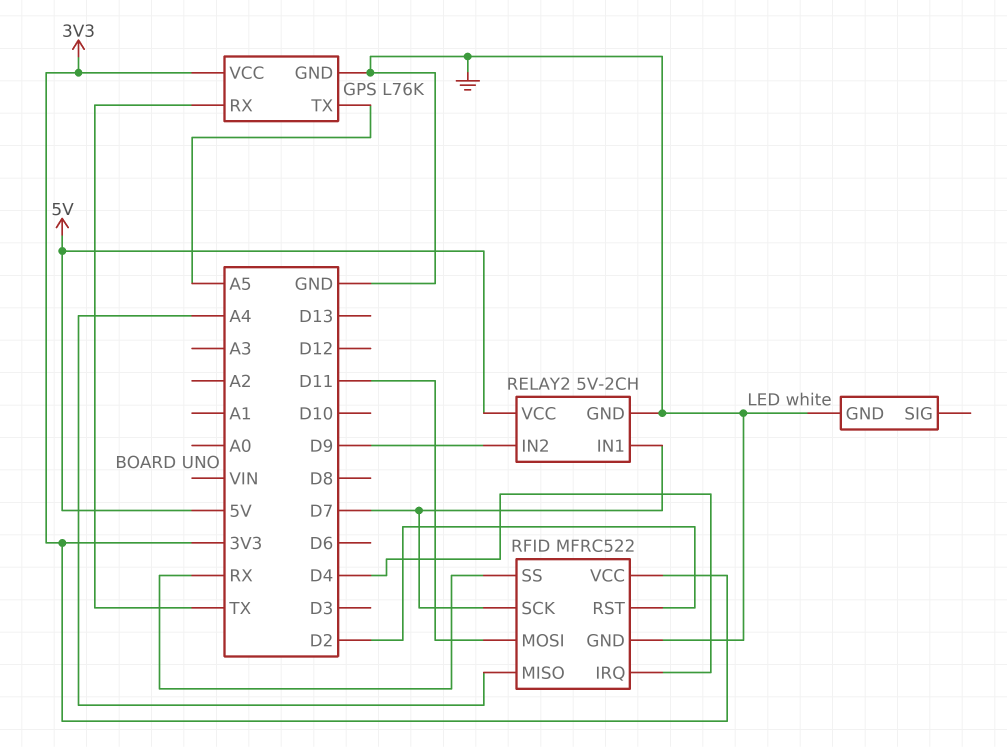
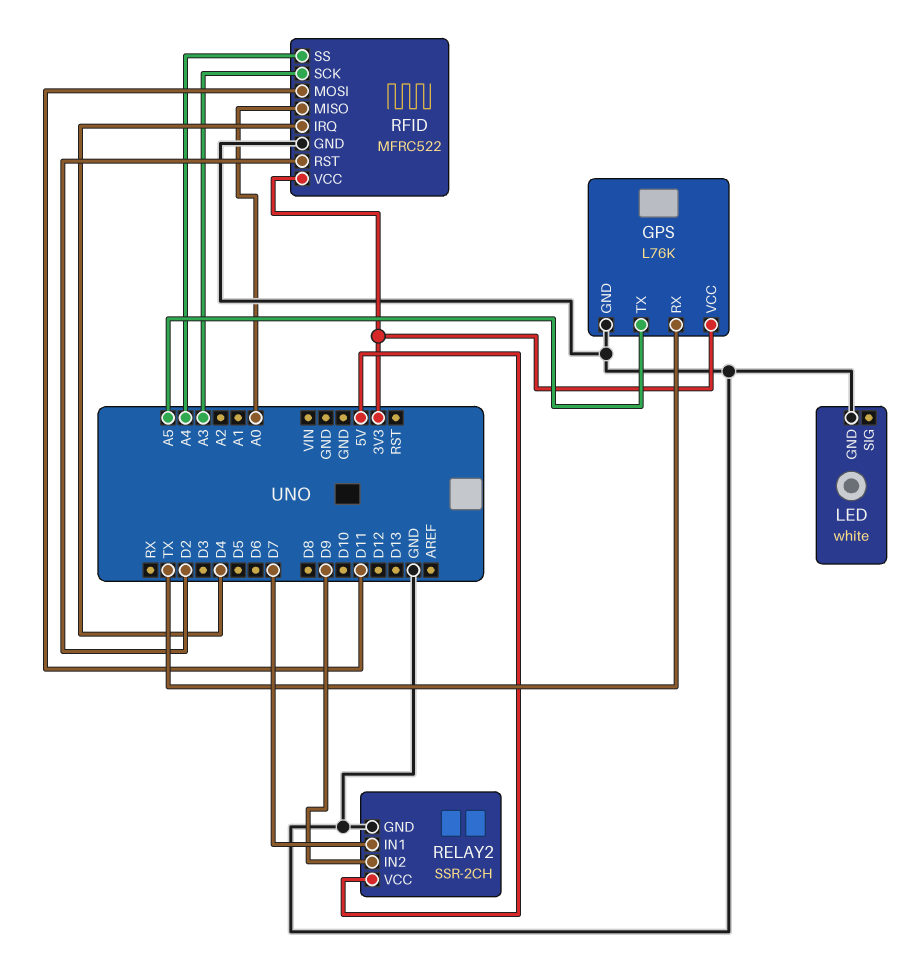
RELAY2: 5V-2CH -> SSR-2CH
RFID pin MISO: A4 -> A0
RFID pin SCK: D7 -> A3
RFID pin SS: RX -> A4

